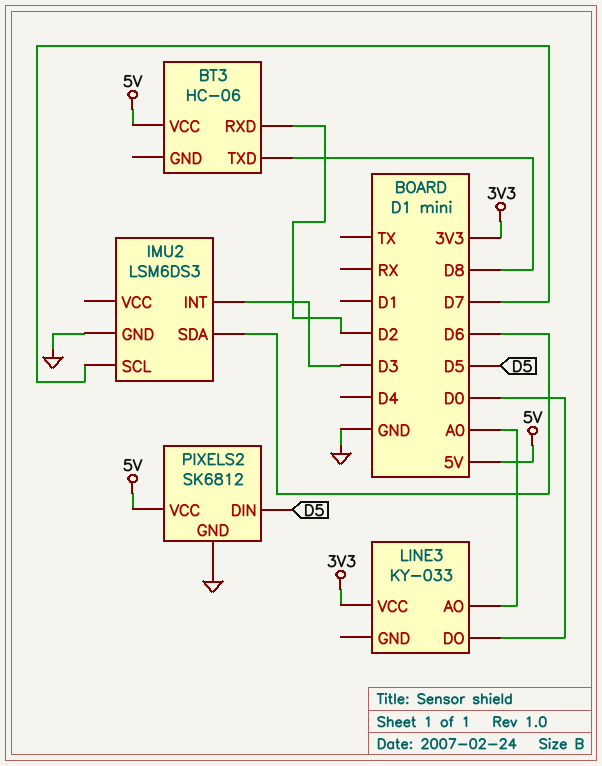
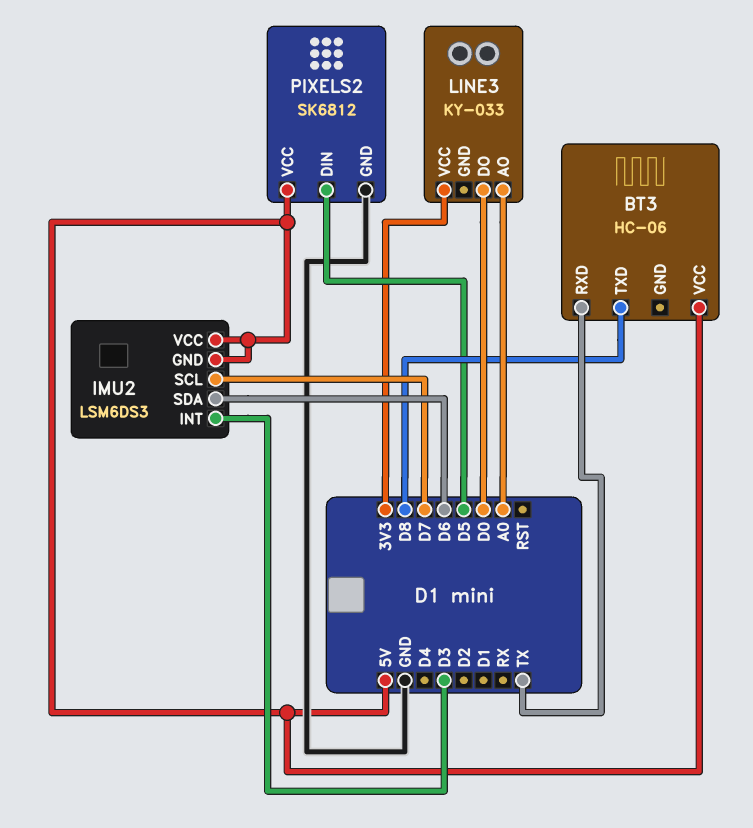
BT3 pin RXD: D2 -> TX
IMU2 pin GND: GND -> 5V
IMU2 pin VCC: none -> 5V

